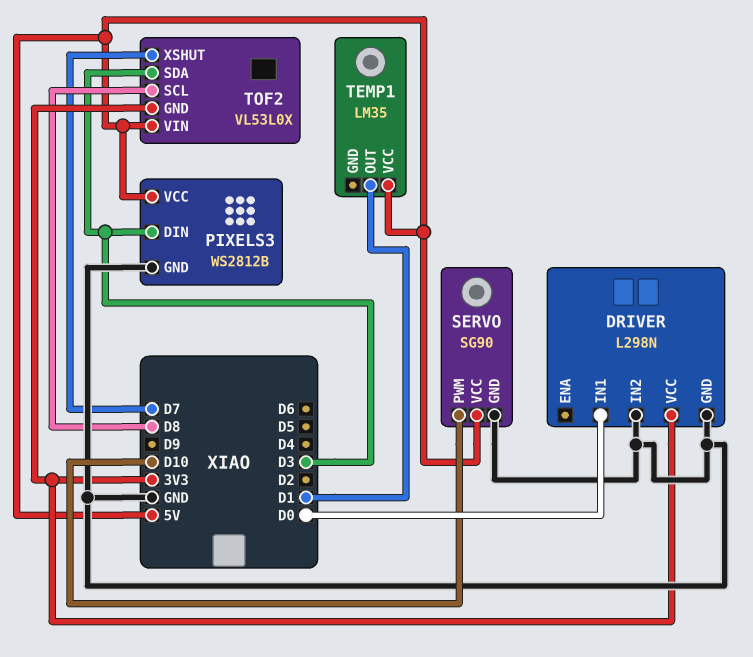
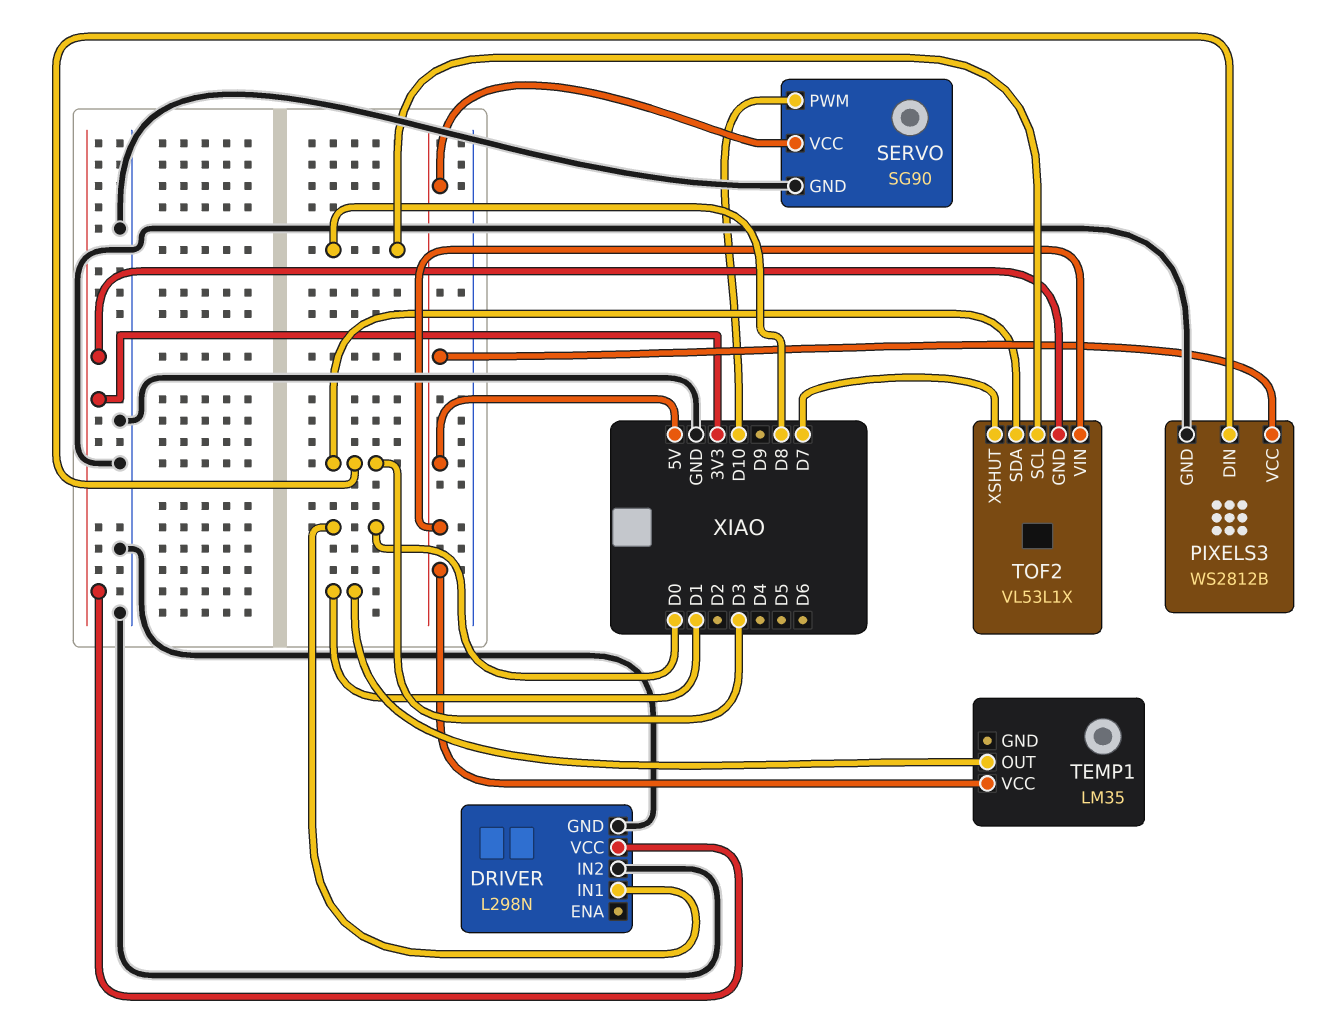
TOF2: VL53L0X -> VL53L1X

